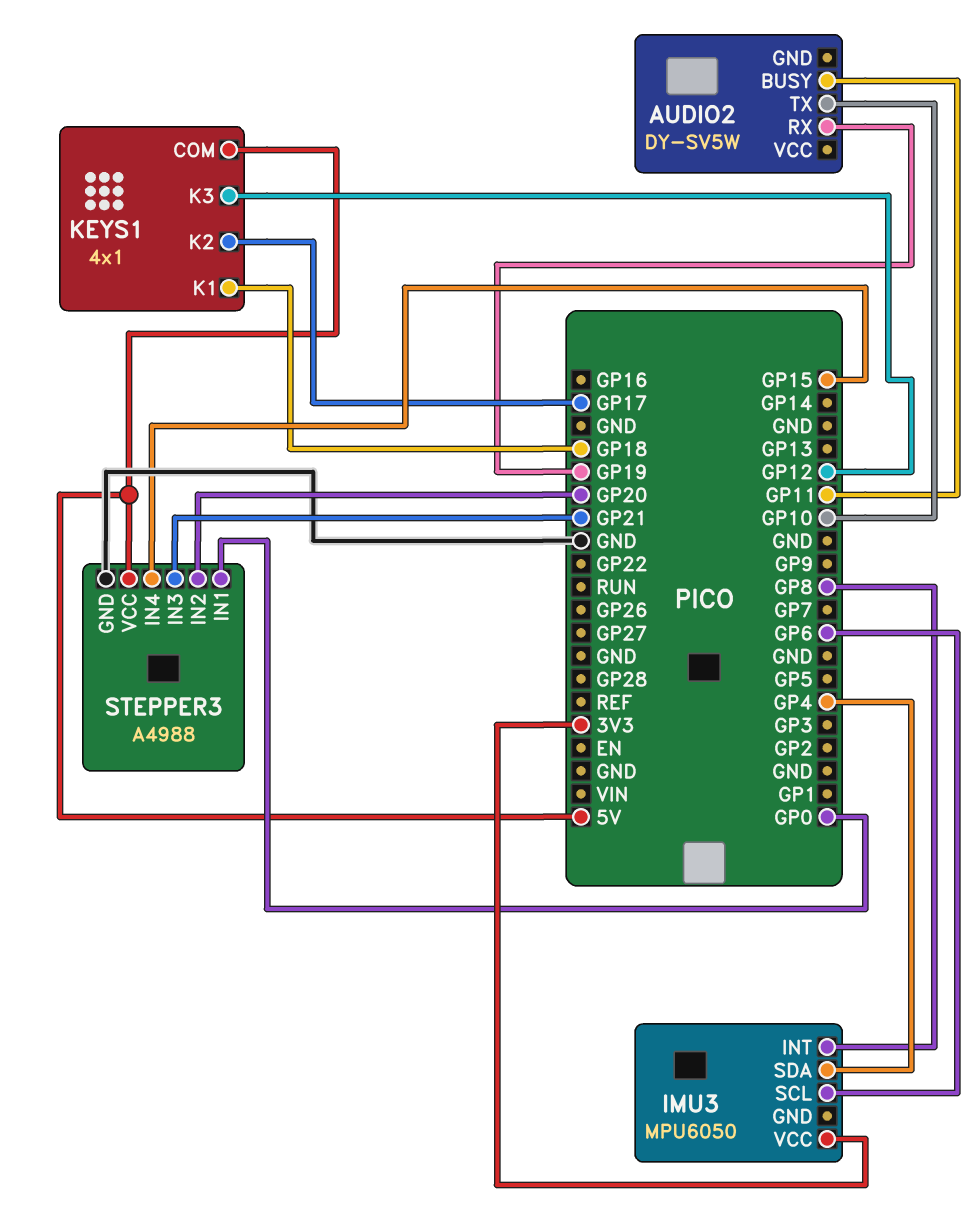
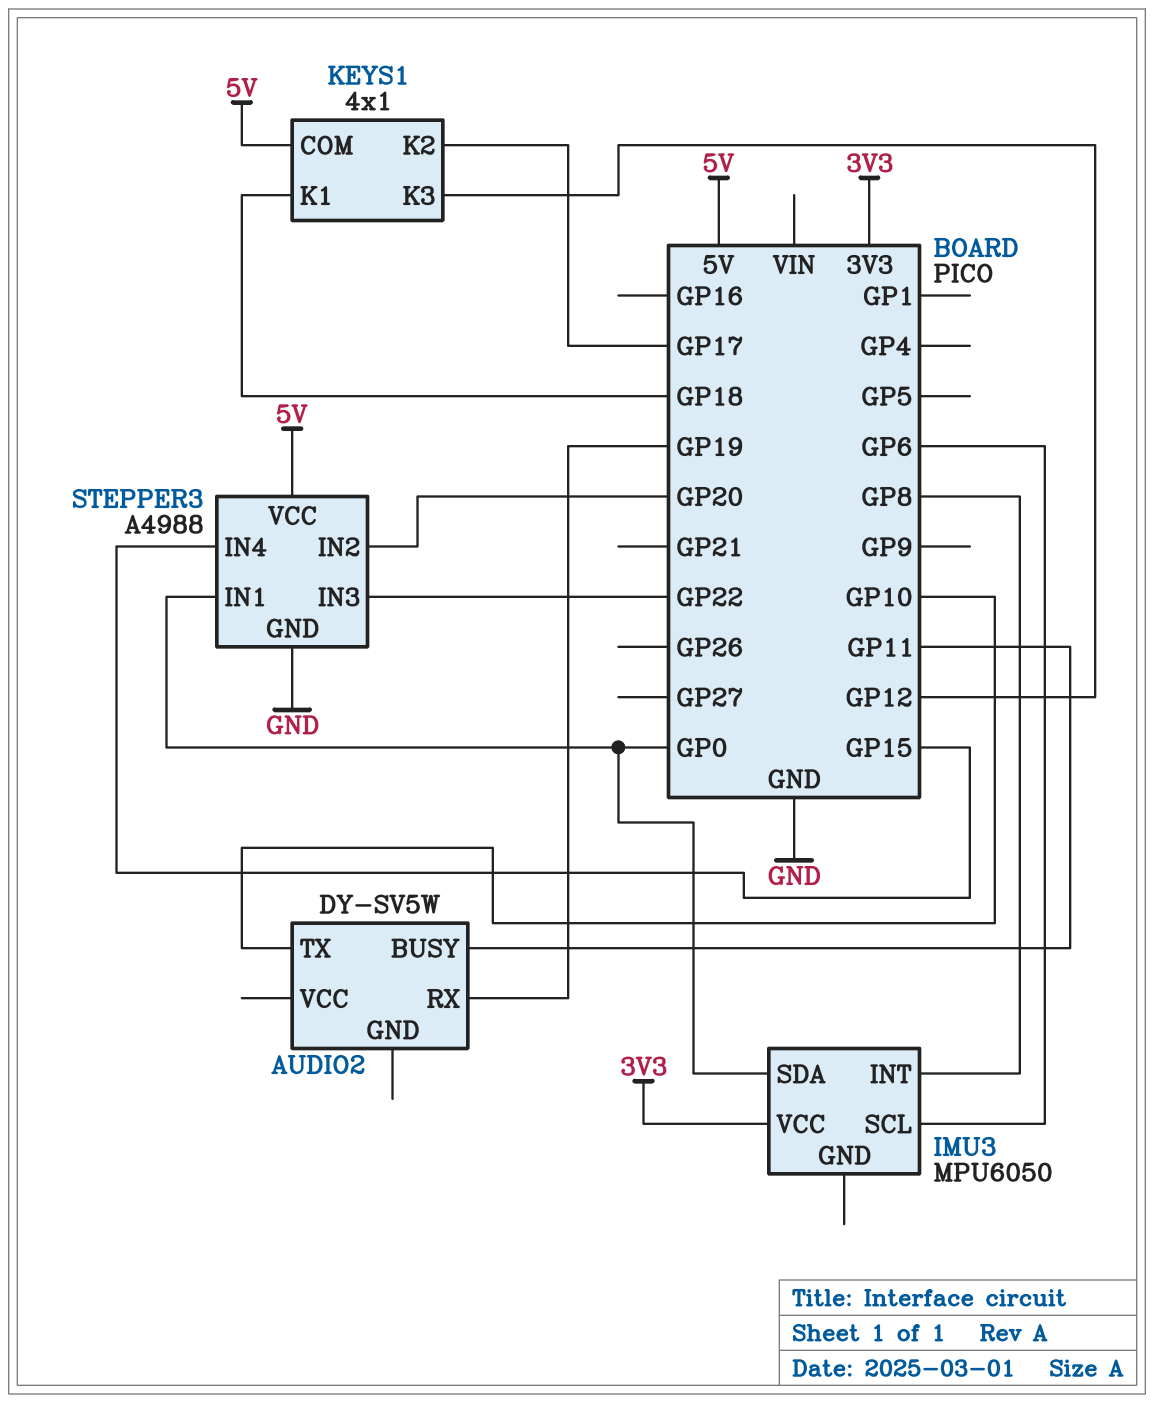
IMU3 pin SDA: GP4 -> GP0
STEPPER3 pin IN3: GP21 -> GP22

